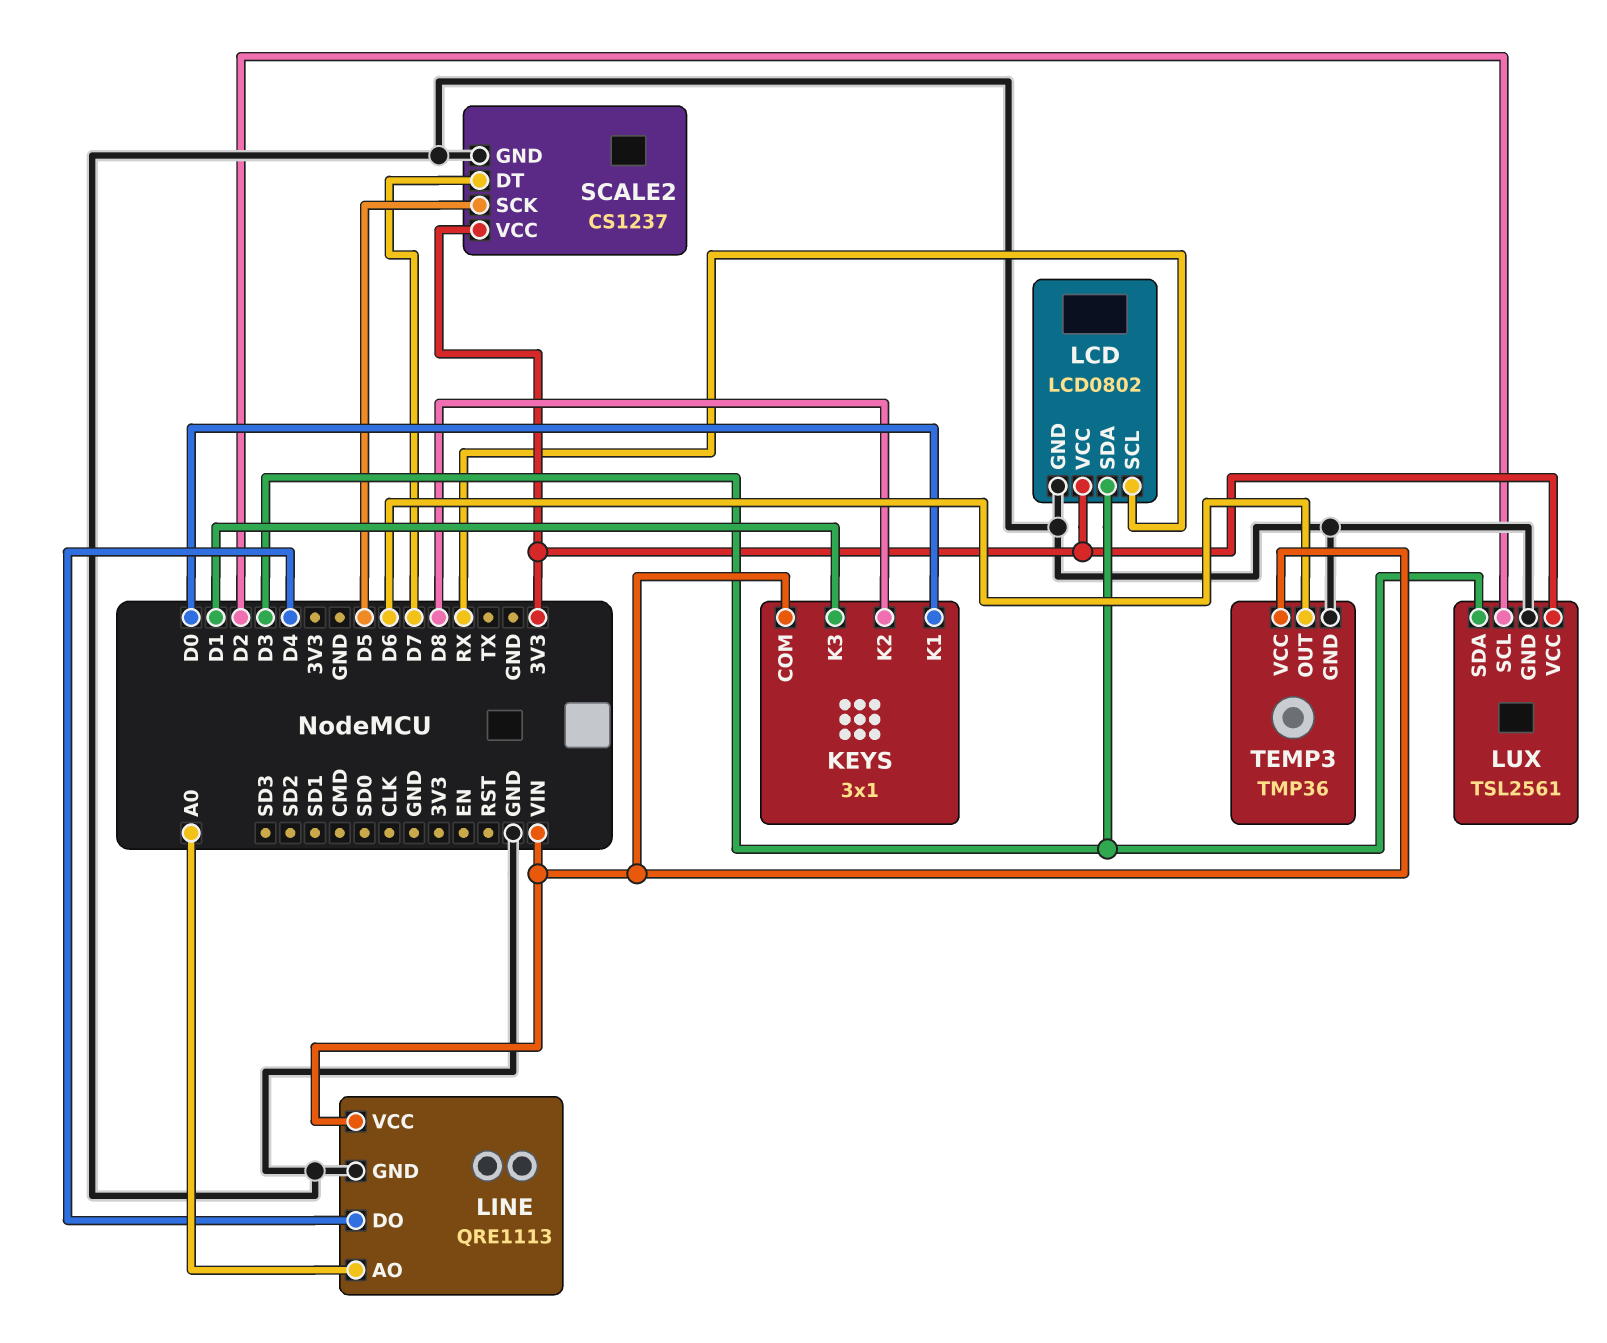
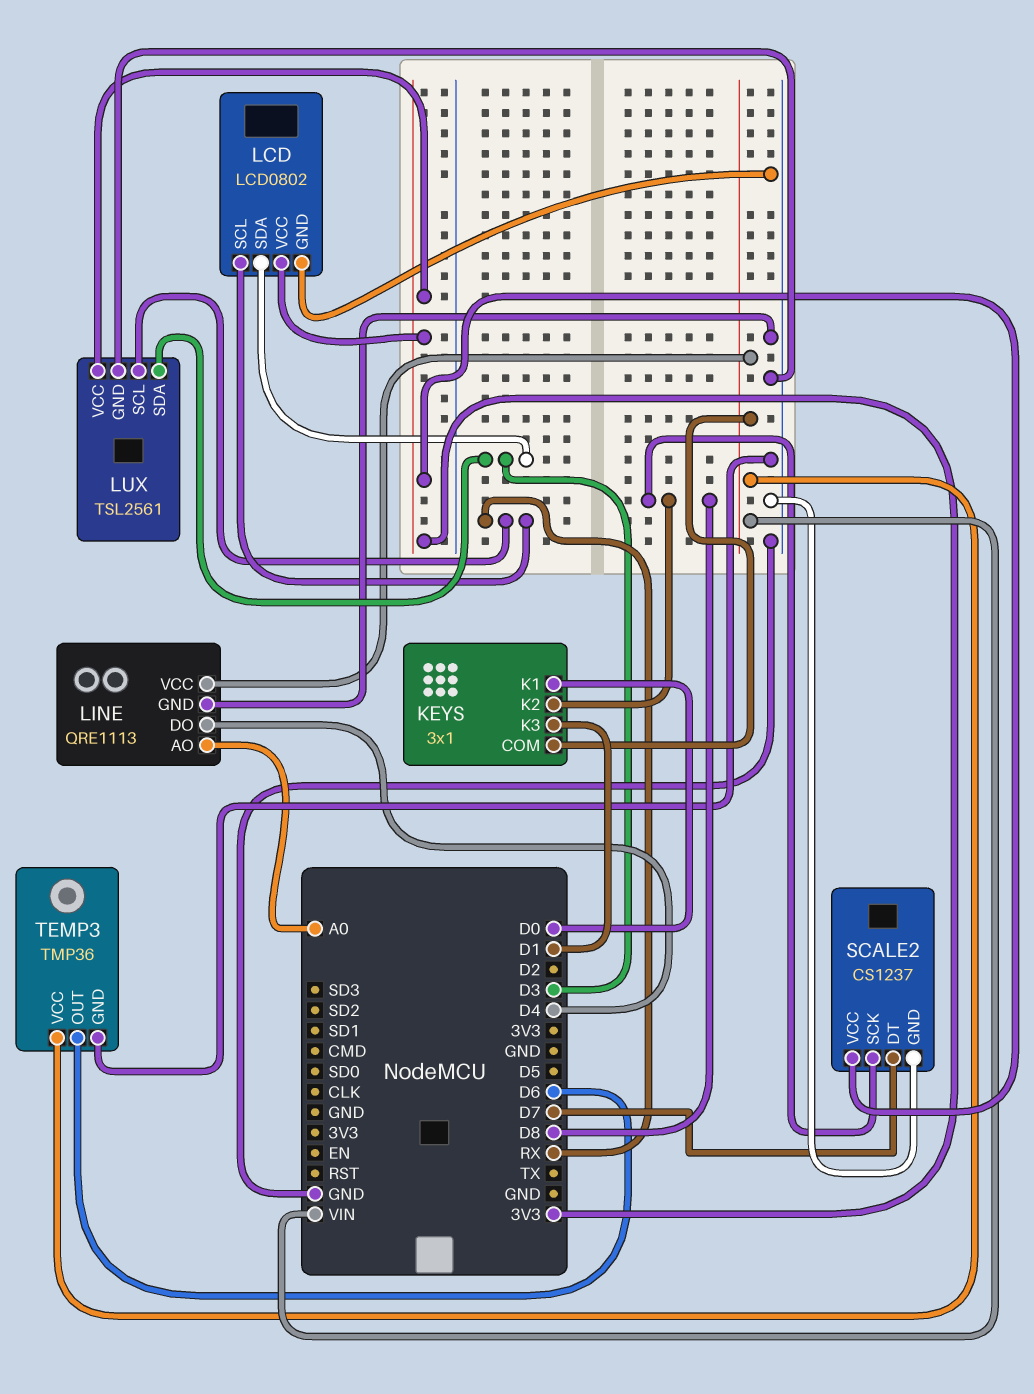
LUX pin SCL: D2 -> RX
SCALE2 pin SCK: D5 -> D8

